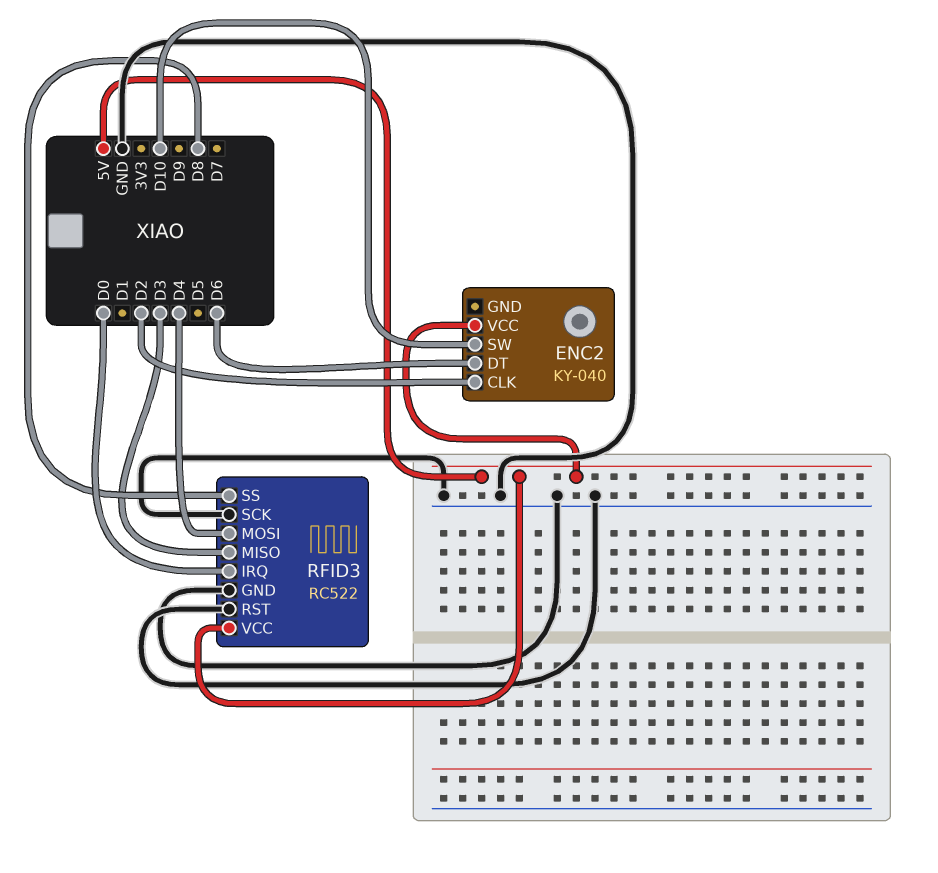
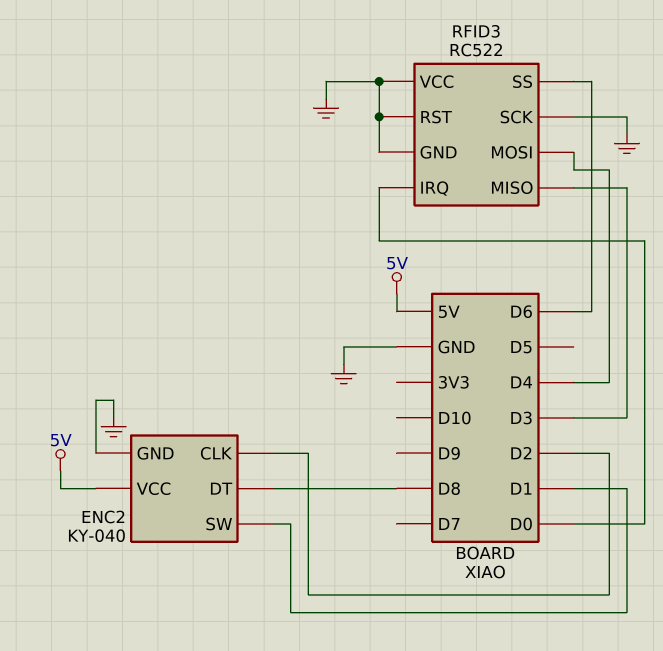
ENC2 pin DT: D6 -> D8
ENC2 pin GND: none -> GND
ENC2 pin SW: D10 -> D1
RFID3 pin SS: D8 -> D6
RFID3 pin VCC: 5V -> GND

